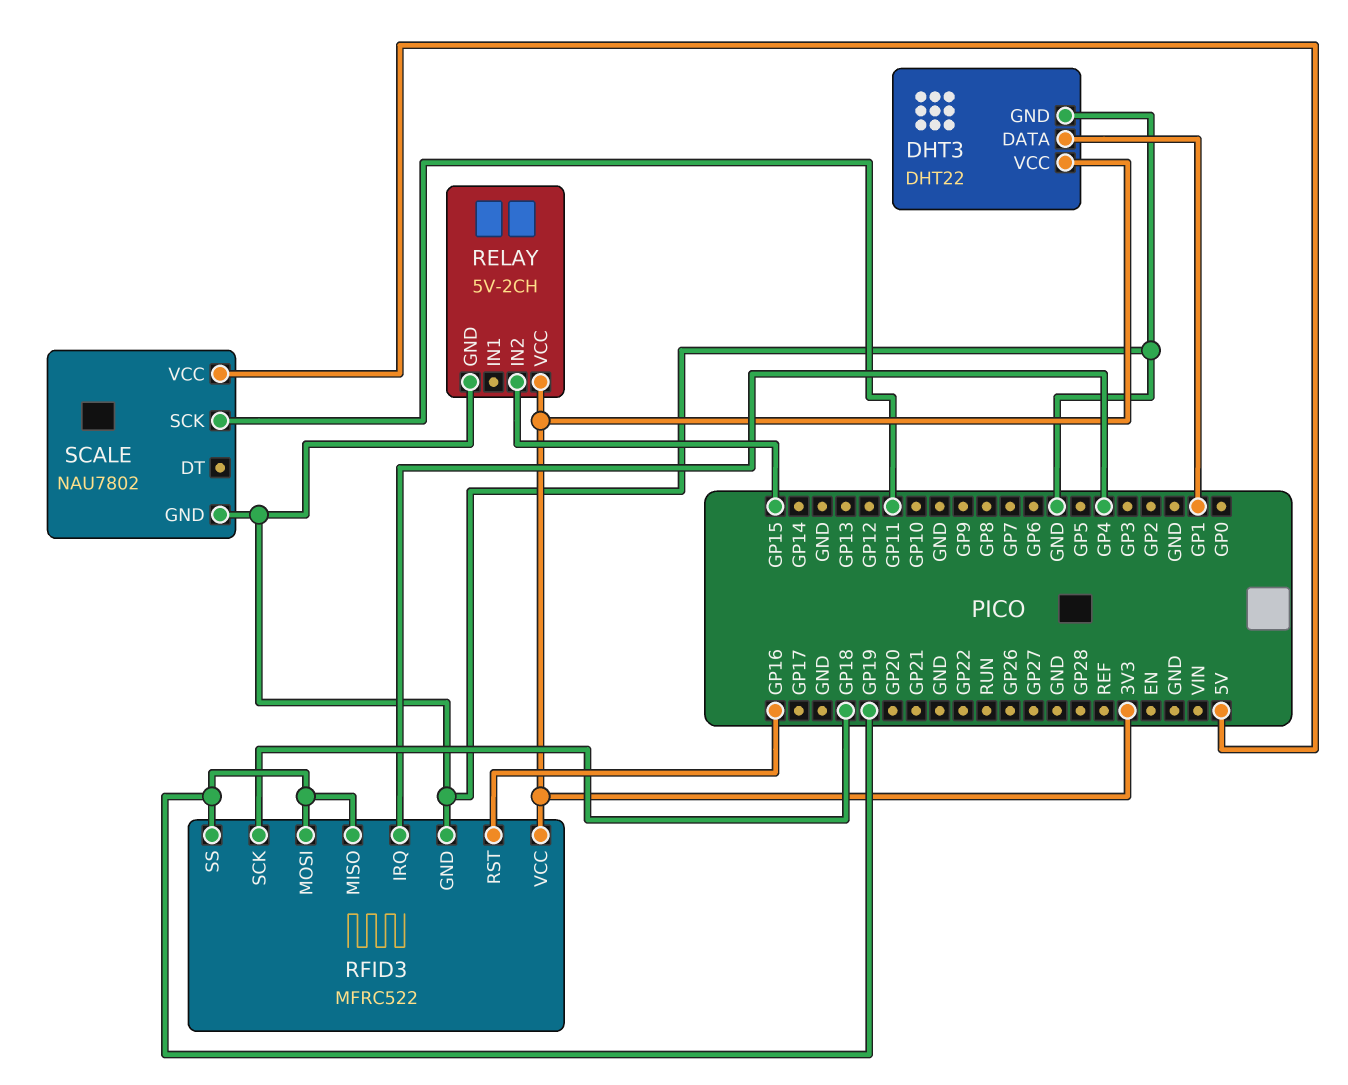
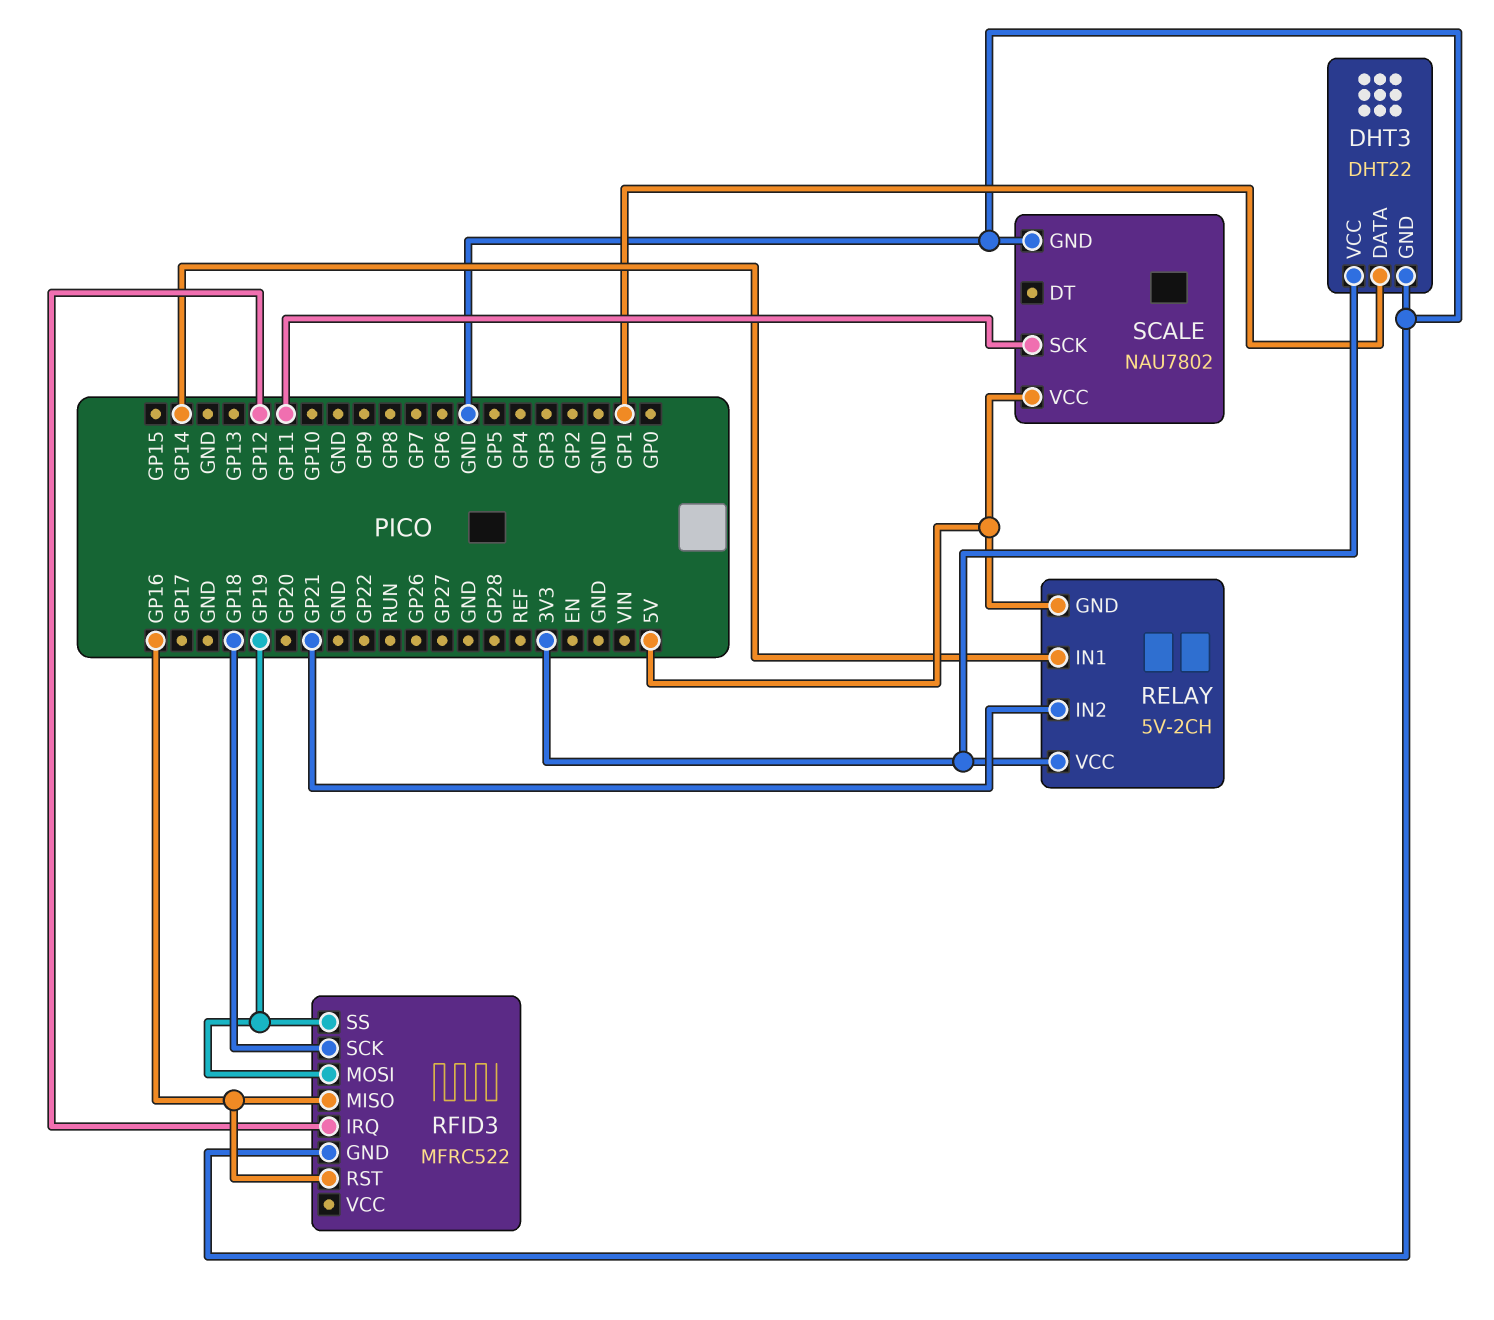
RELAY pin GND: GND -> 5V
RELAY pin IN1: none -> GP14
RELAY pin IN2: GP15 -> GP21
RFID3 pin IRQ: GP4 -> GP12
RFID3 pin MISO: GP19 -> GP16
RFID3 pin VCC: 3V3 -> none

